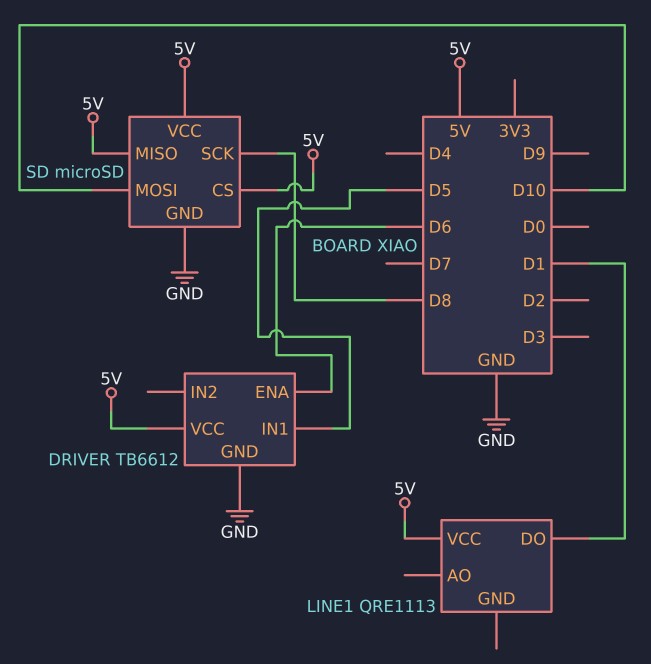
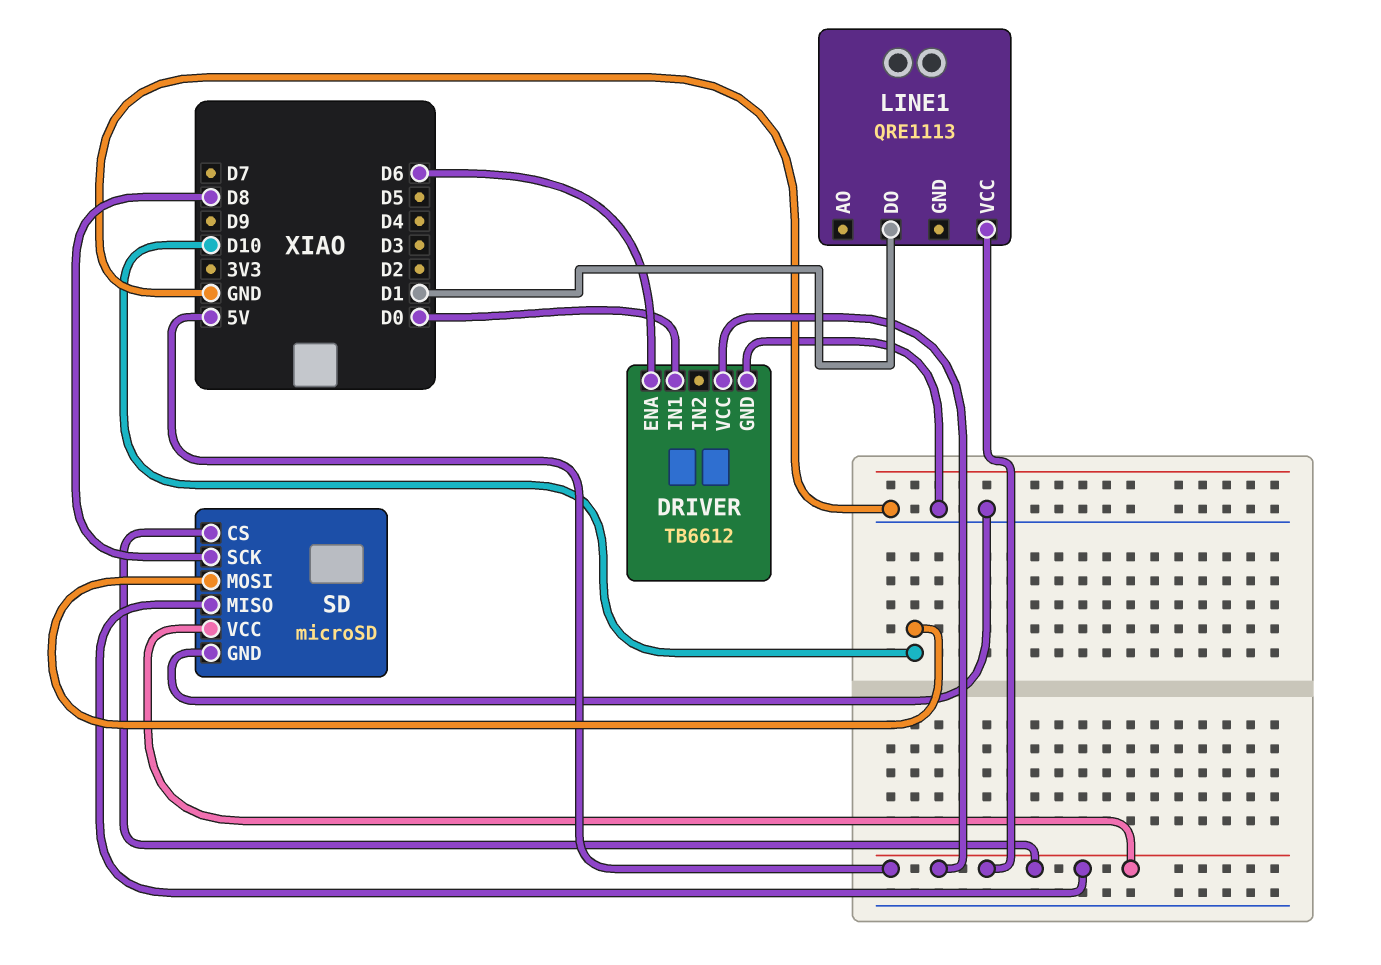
DRIVER pin IN1: D5 -> D0

